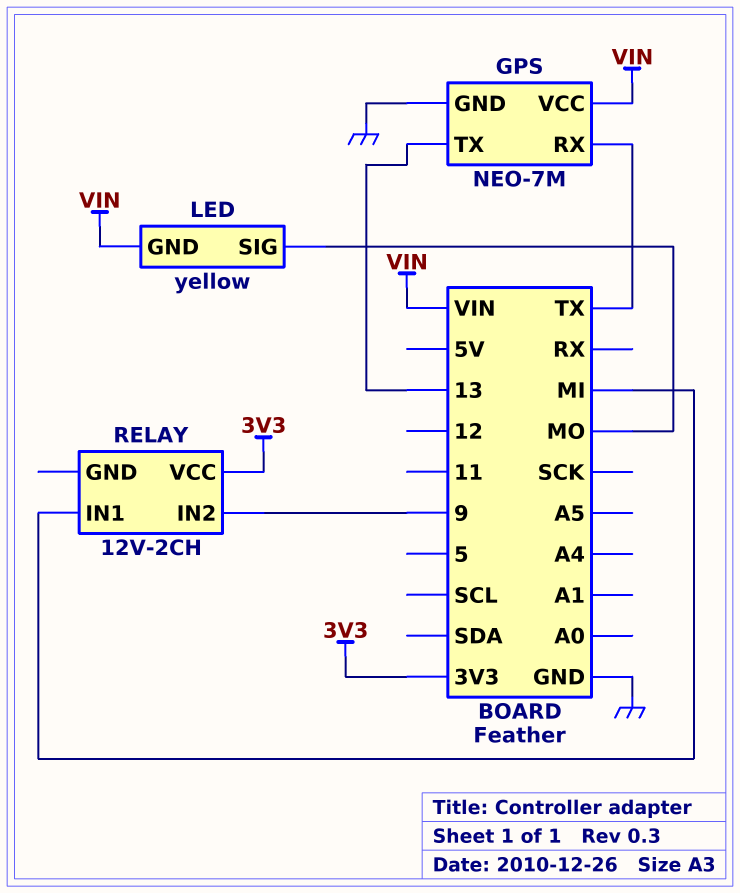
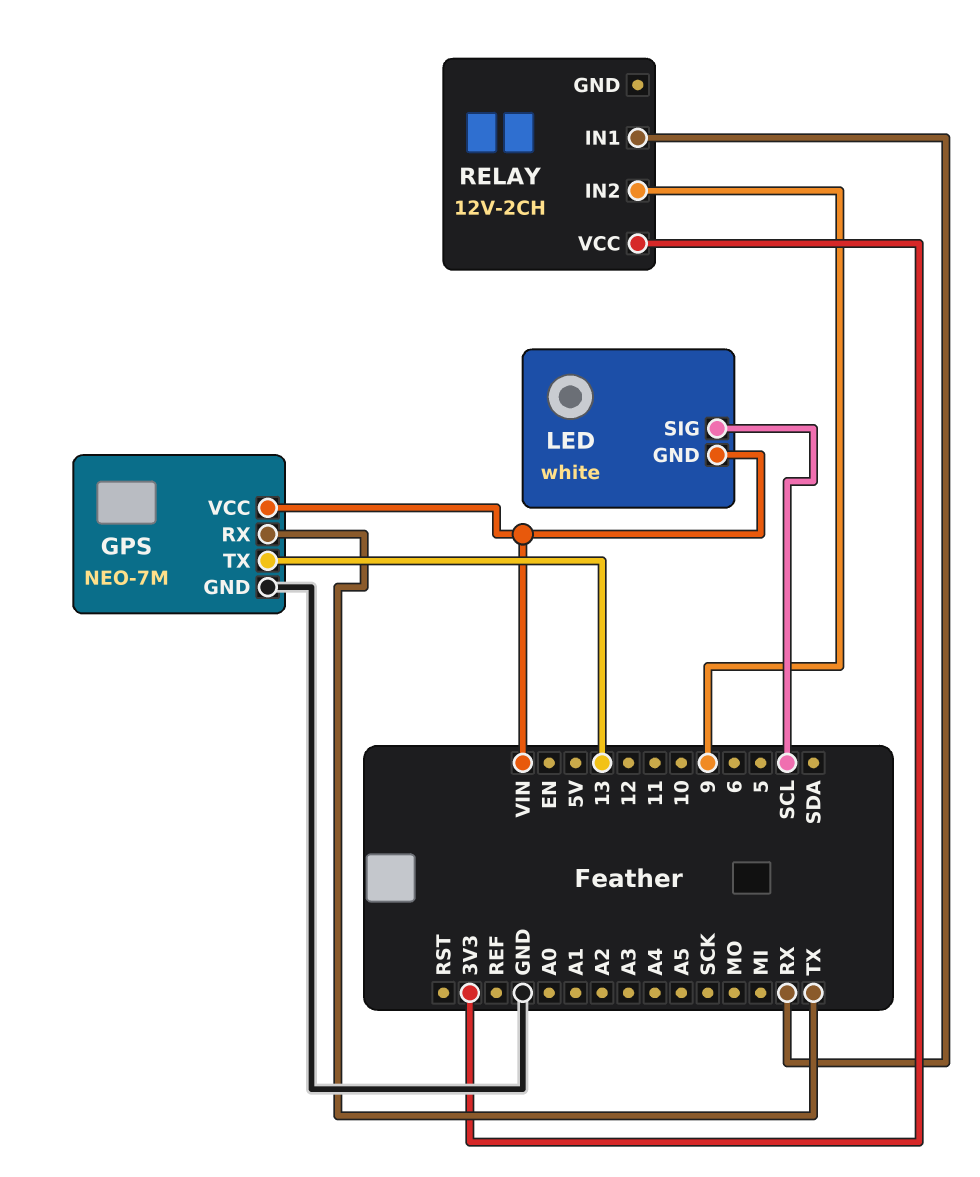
LED: yellow -> white
LED pin SIG: MO -> SCL
RELAY pin IN1: MI -> RX

